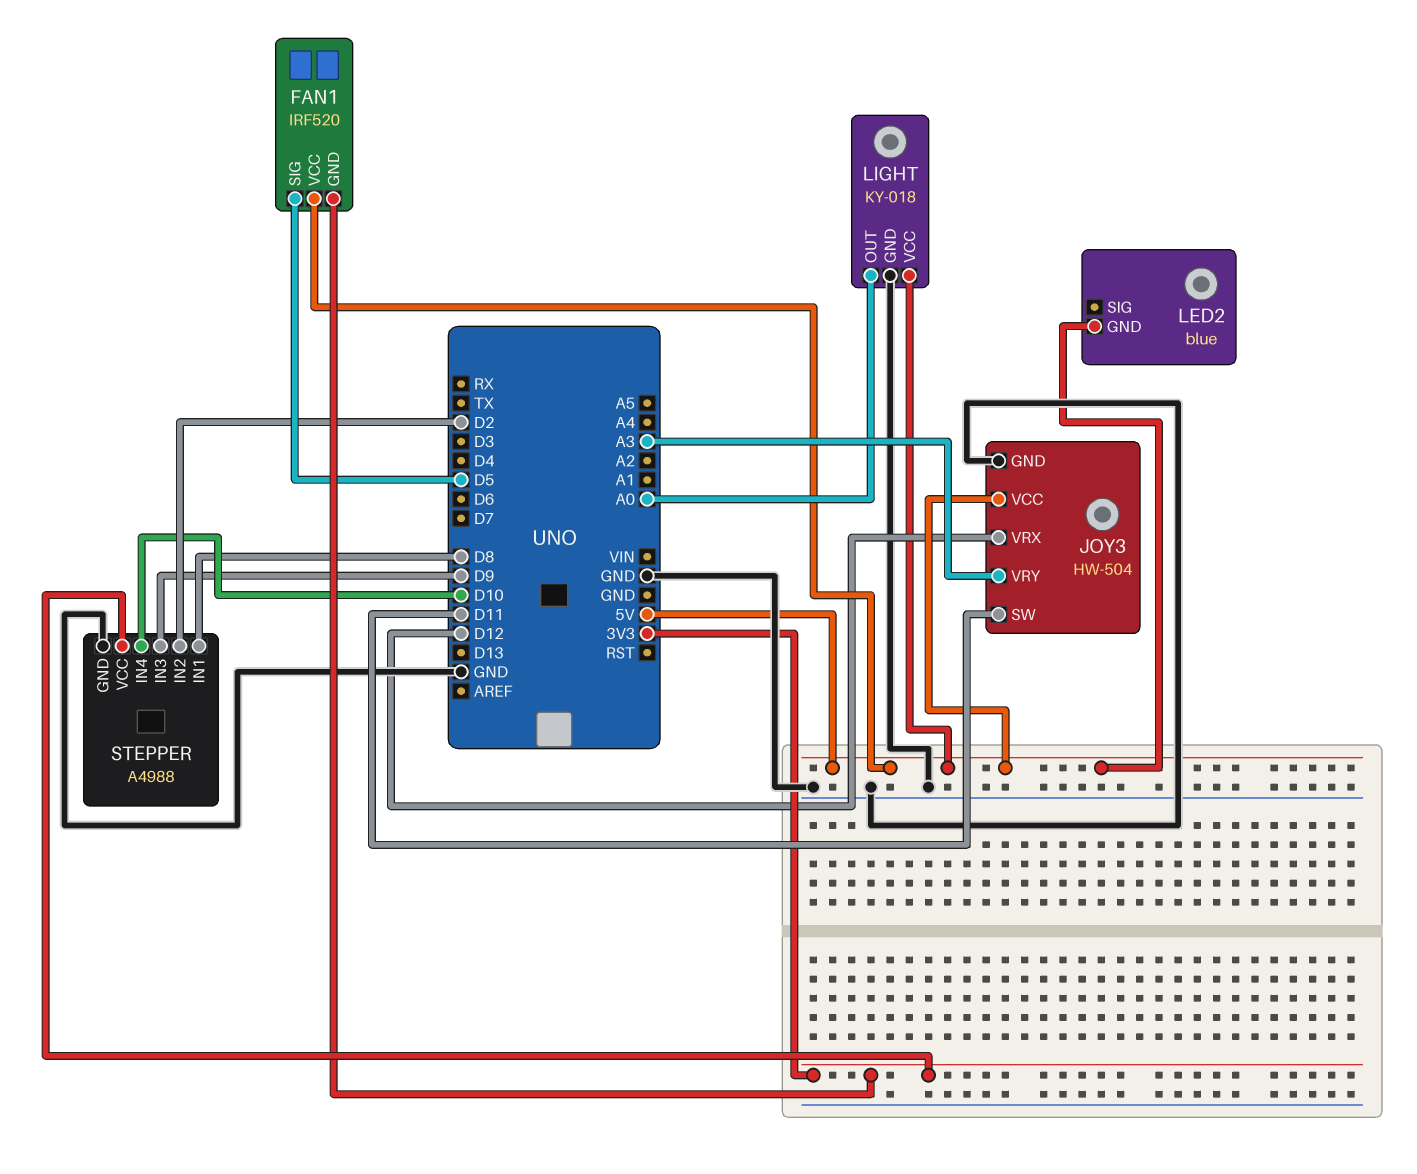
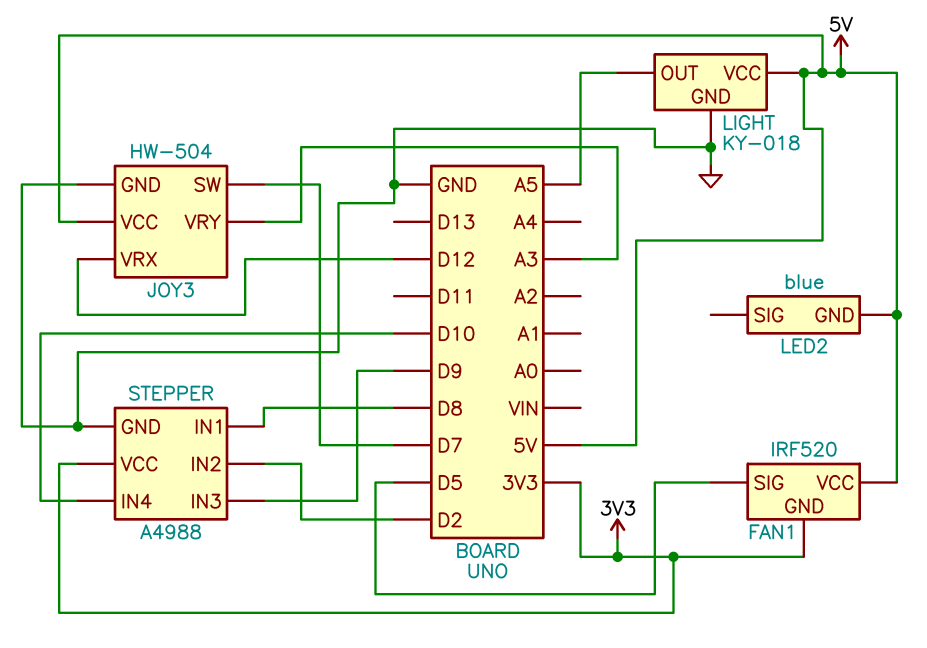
JOY3 pin SW: D11 -> D7
LIGHT pin OUT: A0 -> A5

